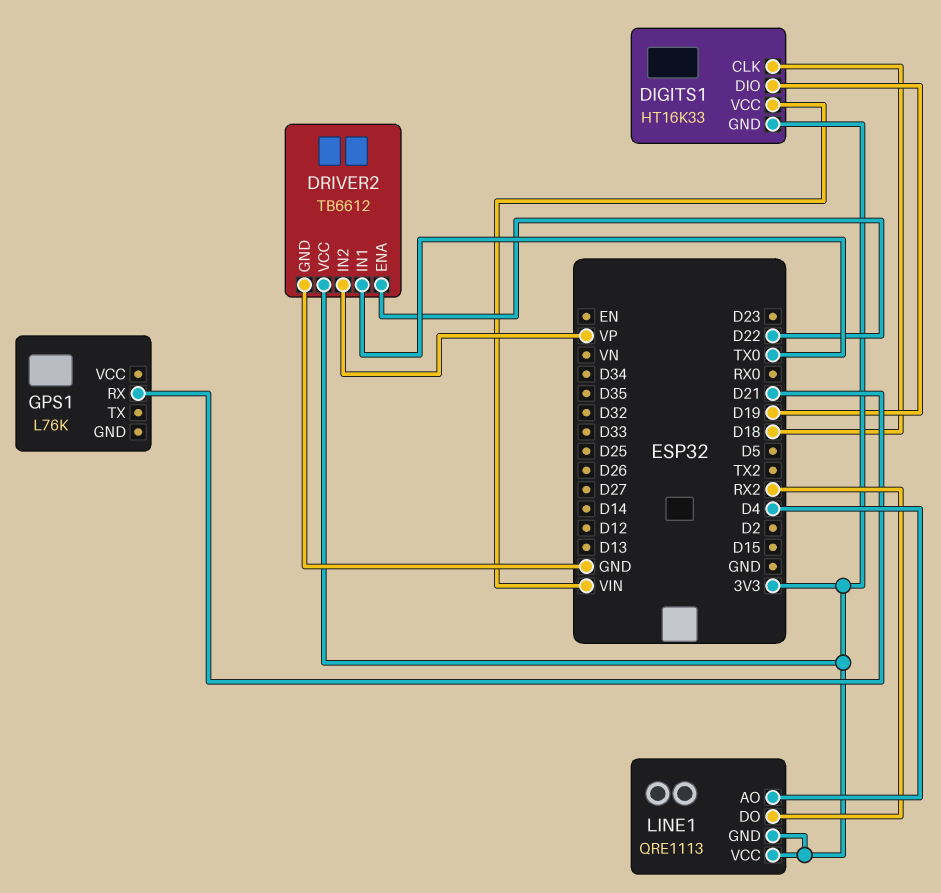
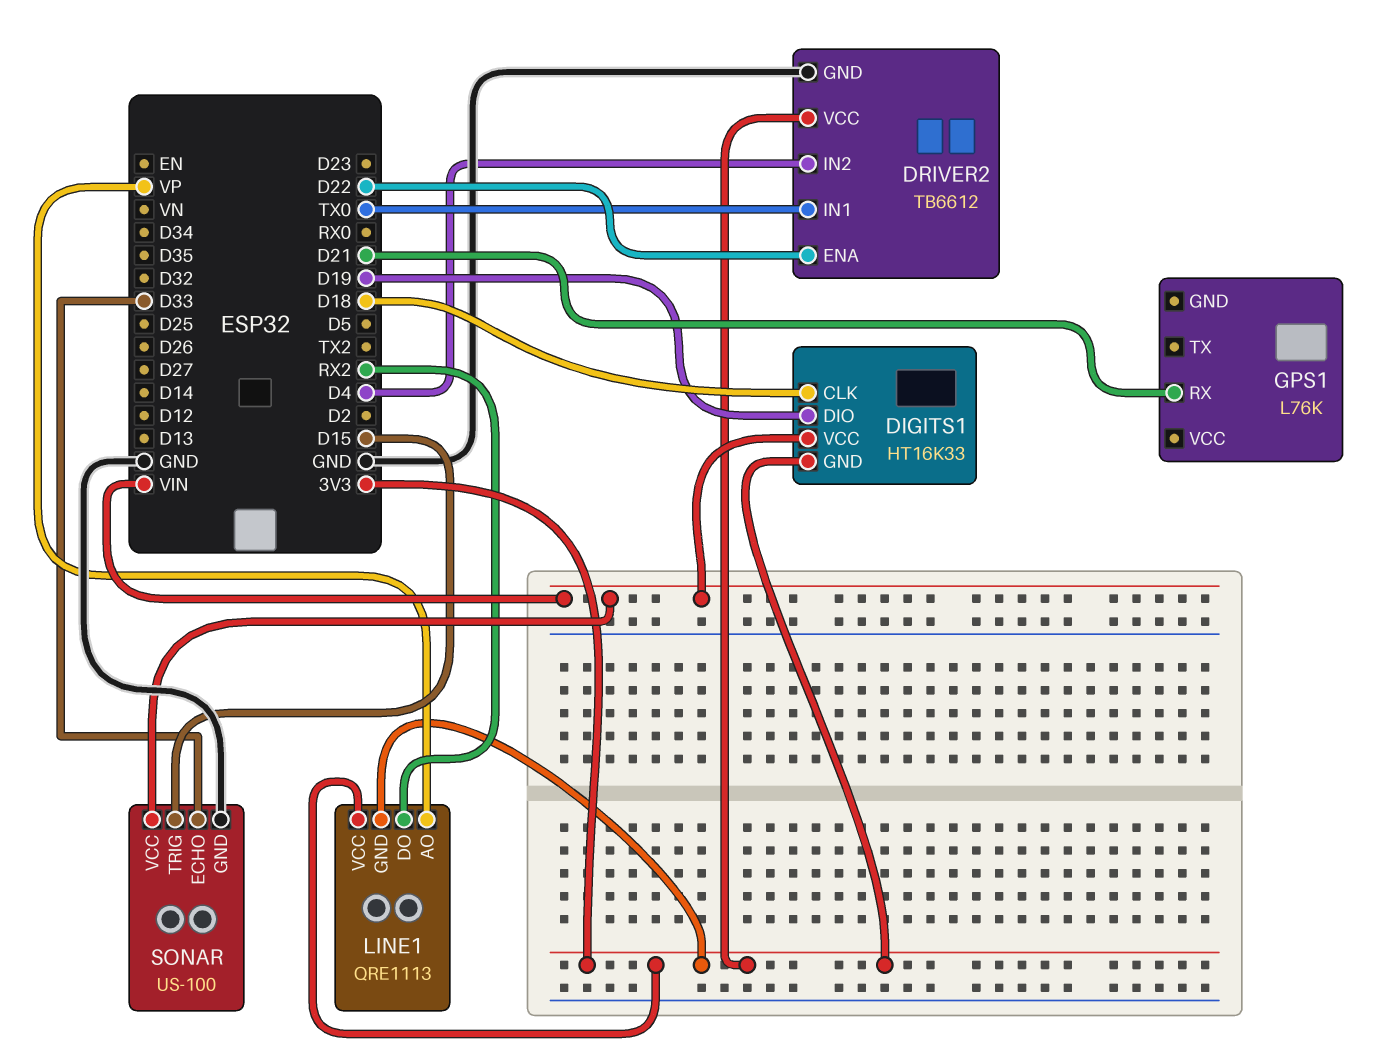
DRIVER2 pin IN2: VP -> D4
LINE1 pin AO: D4 -> VP
SONAR: none -> US-100
SONAR pin ECHO: none -> D33
SONAR pin GND: none -> GND
SONAR pin TRIG: none -> D15
SONAR pin VCC: none -> VIN

